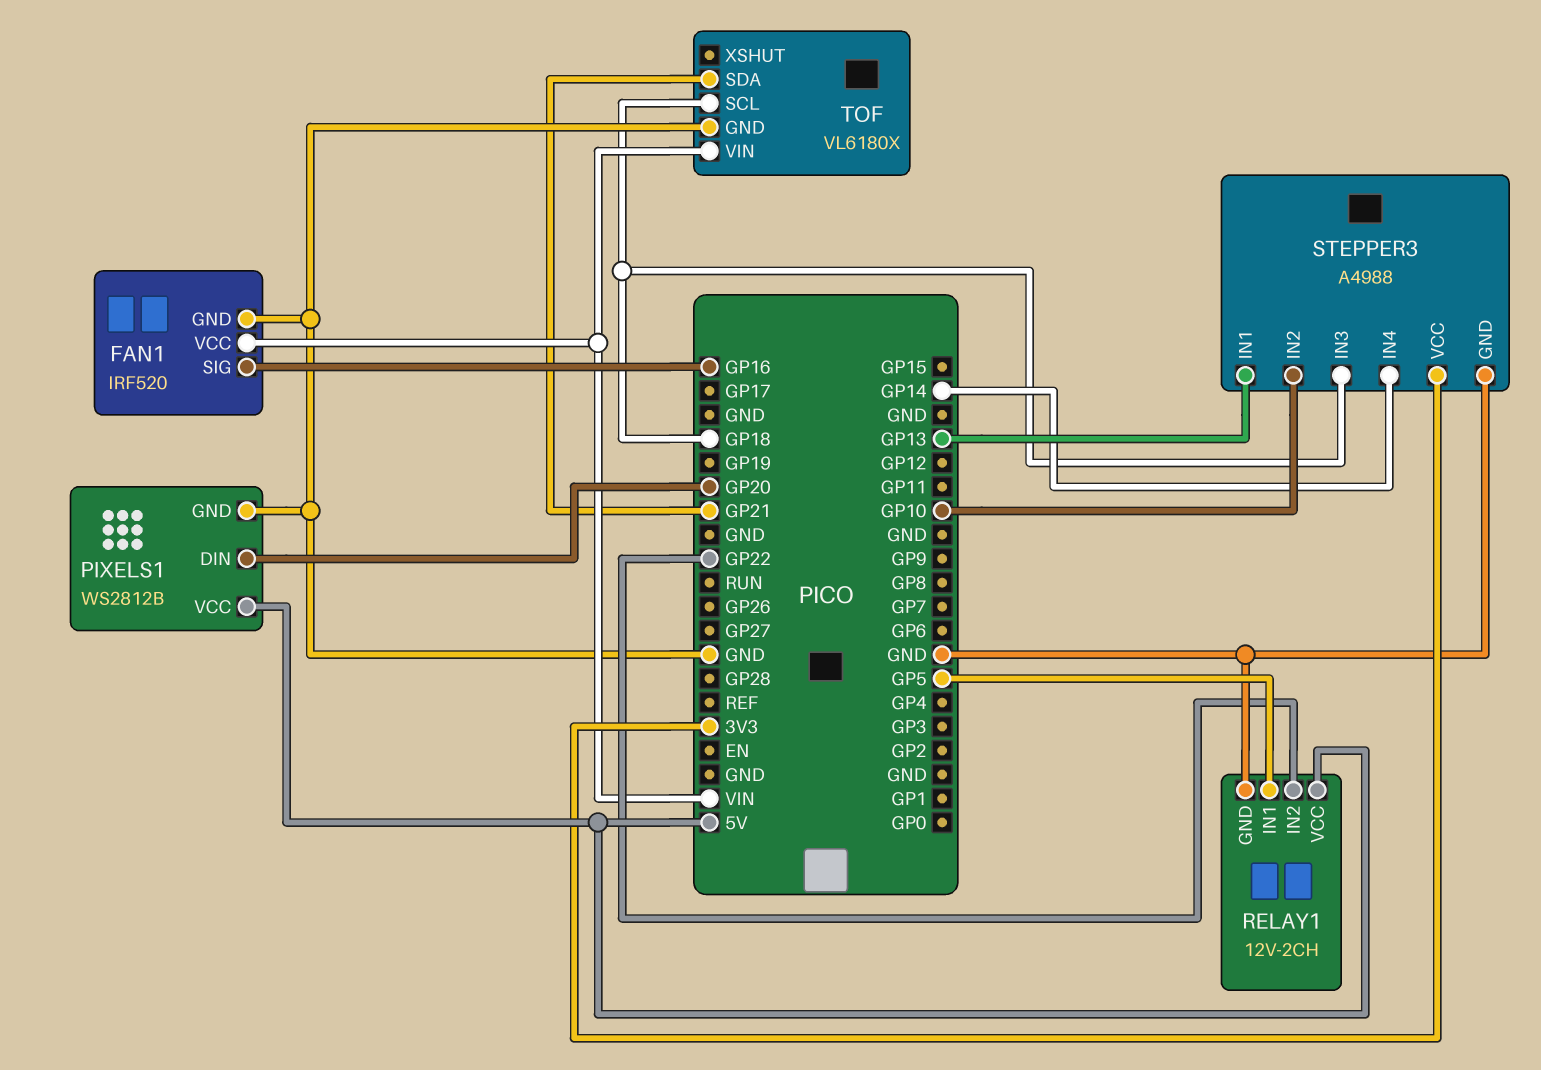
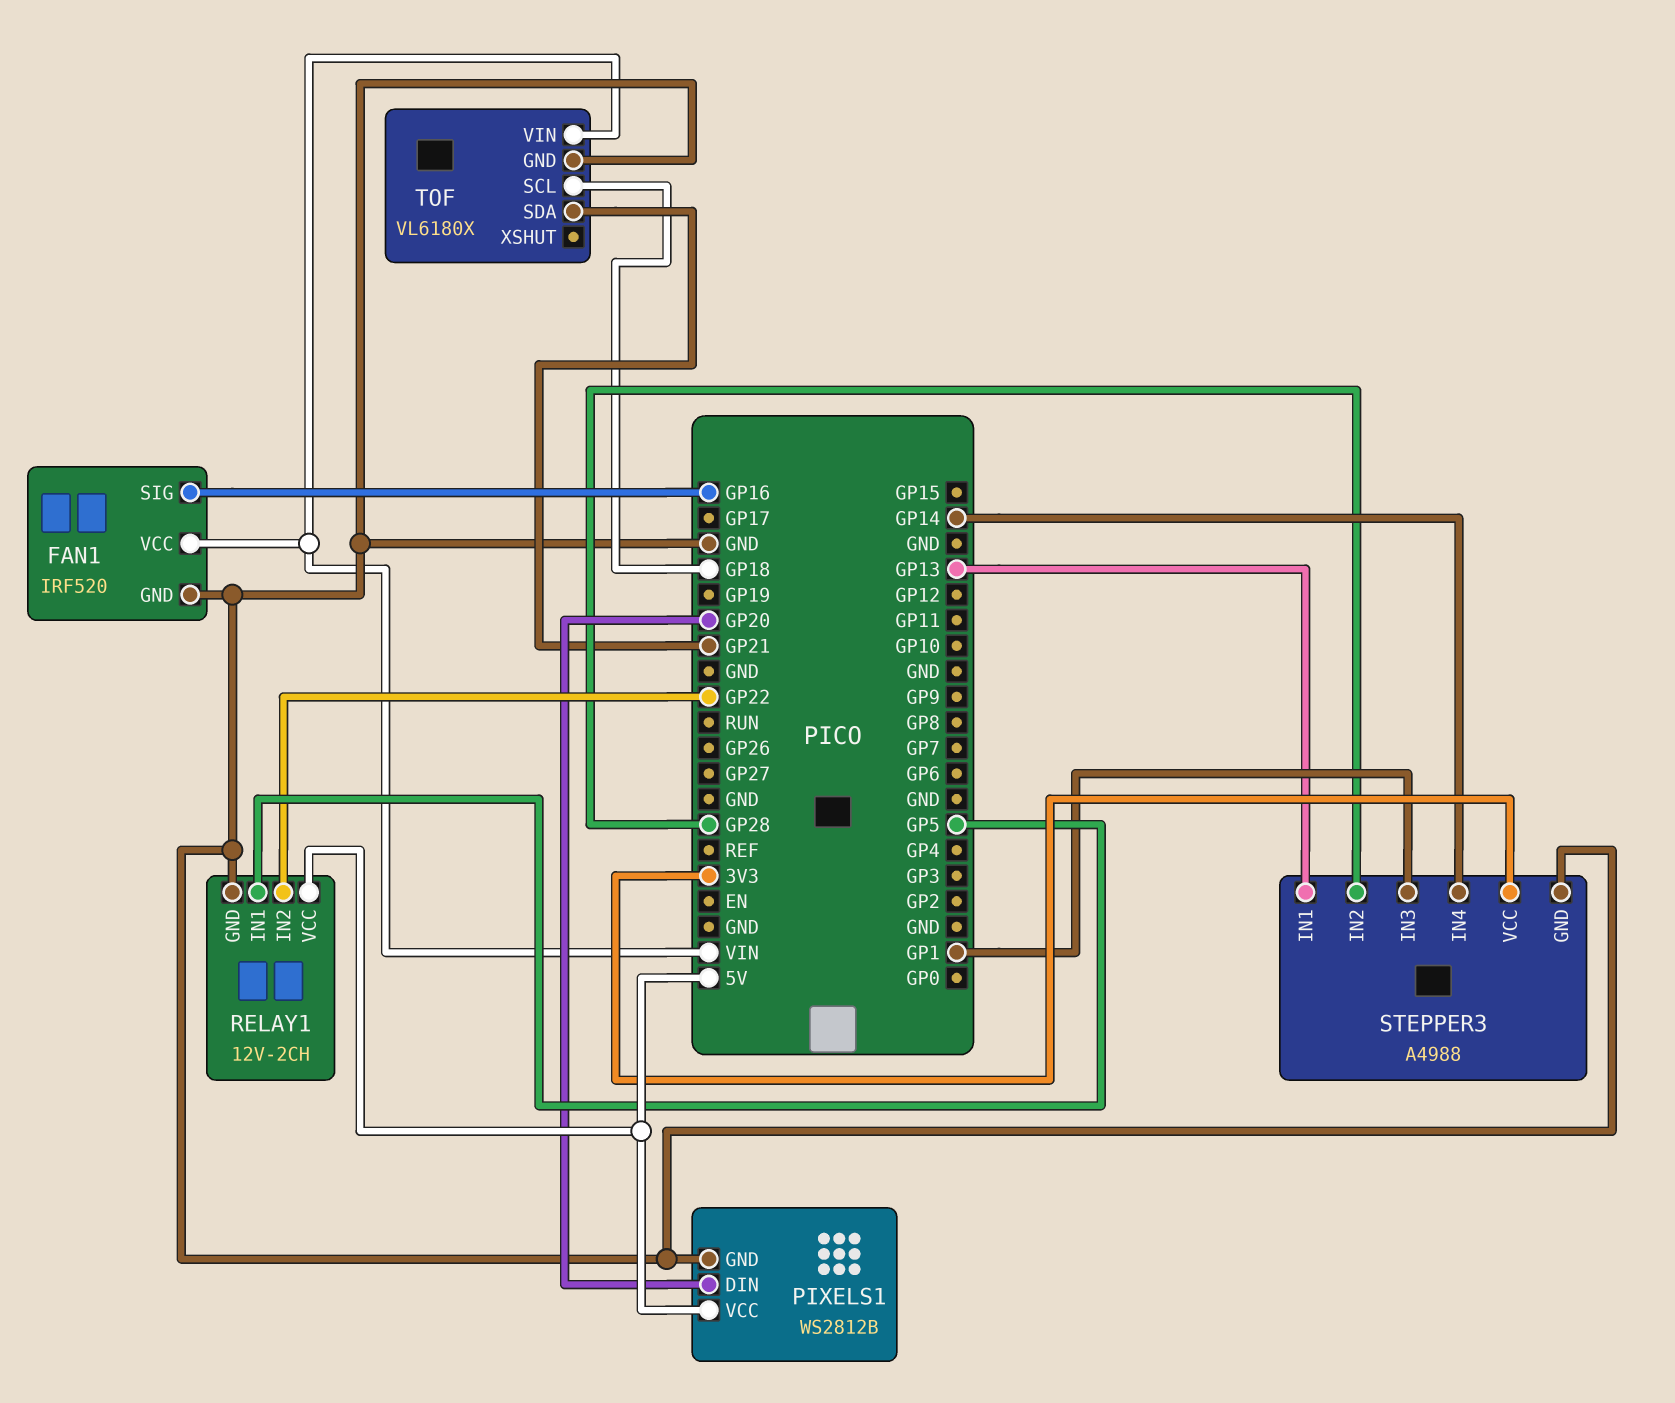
STEPPER3 pin IN2: GP10 -> GP28
STEPPER3 pin IN3: GP18 -> GP1

